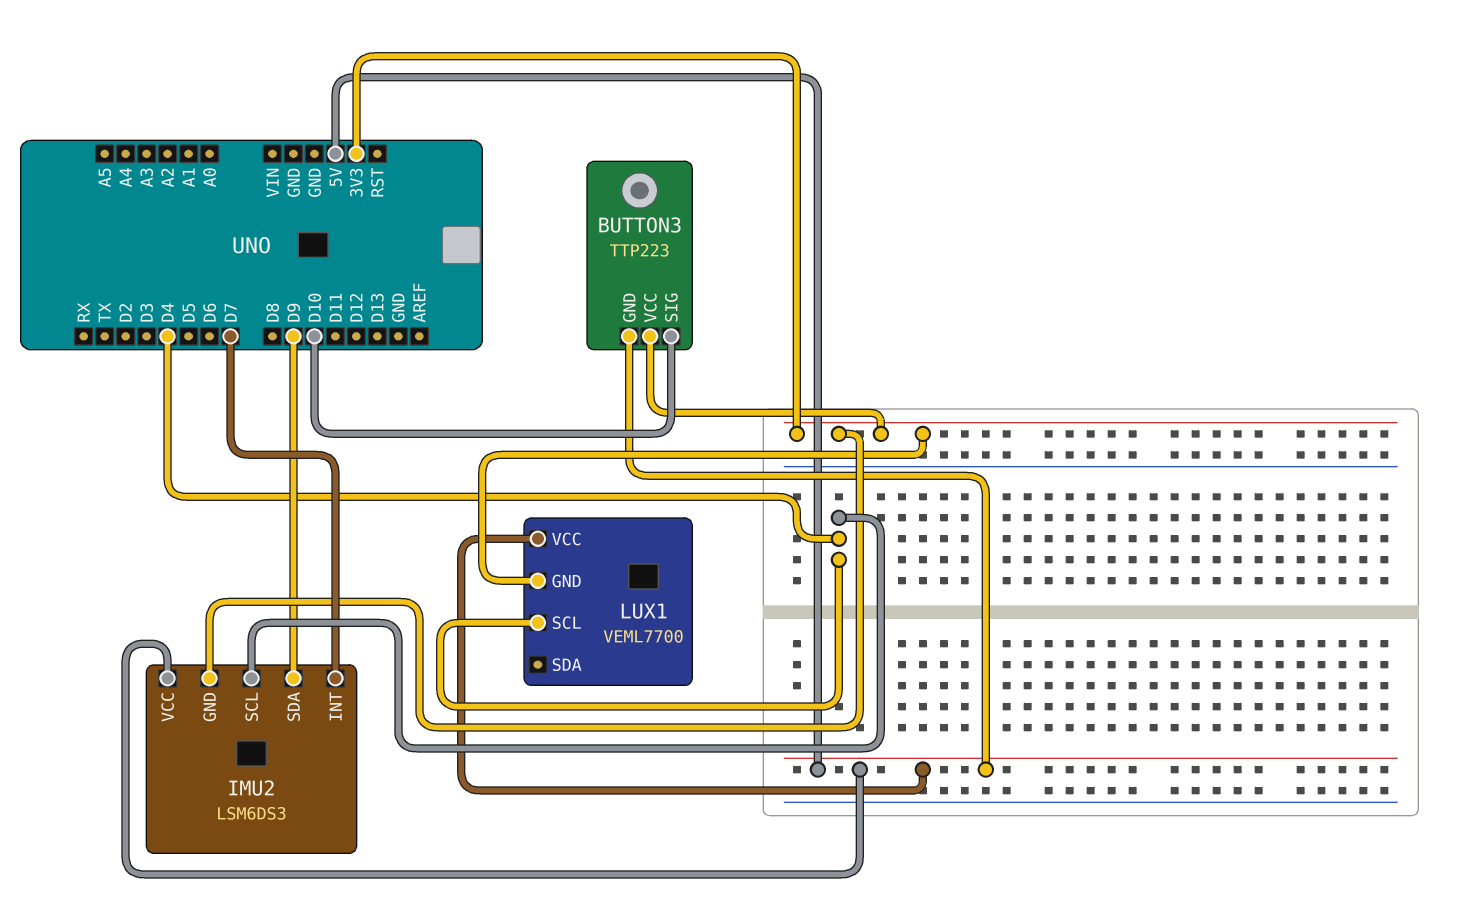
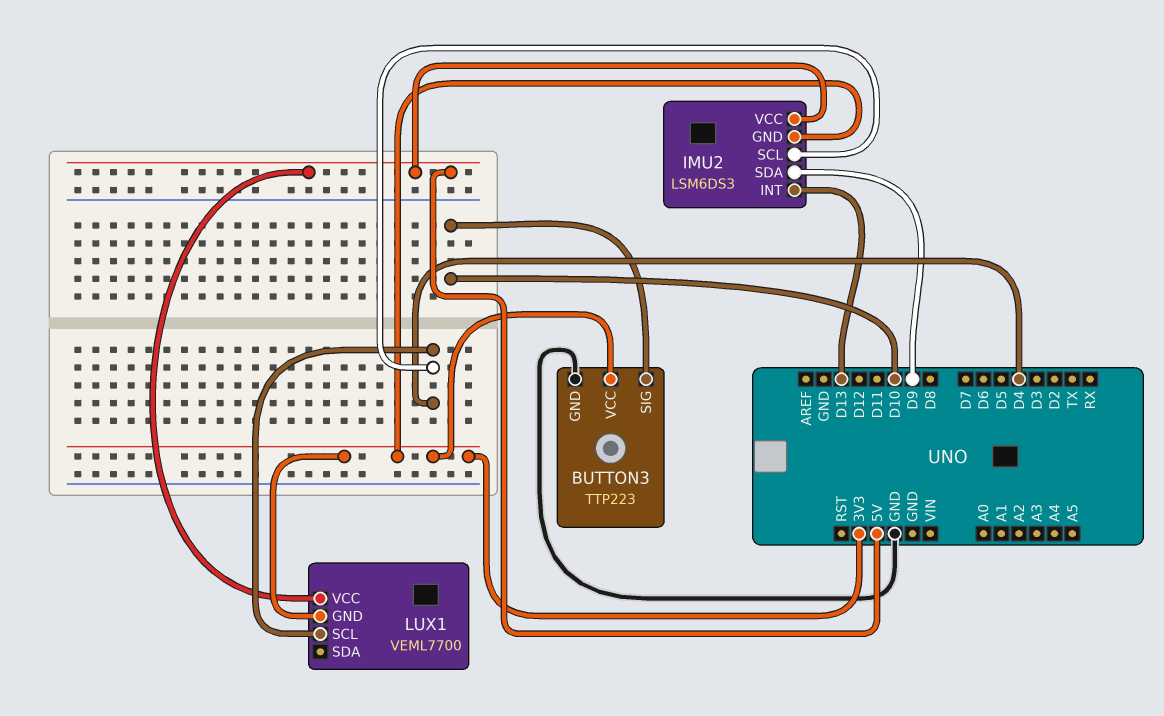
BUTTON3 pin GND: 5V -> GND
IMU2 pin INT: D7 -> D13

